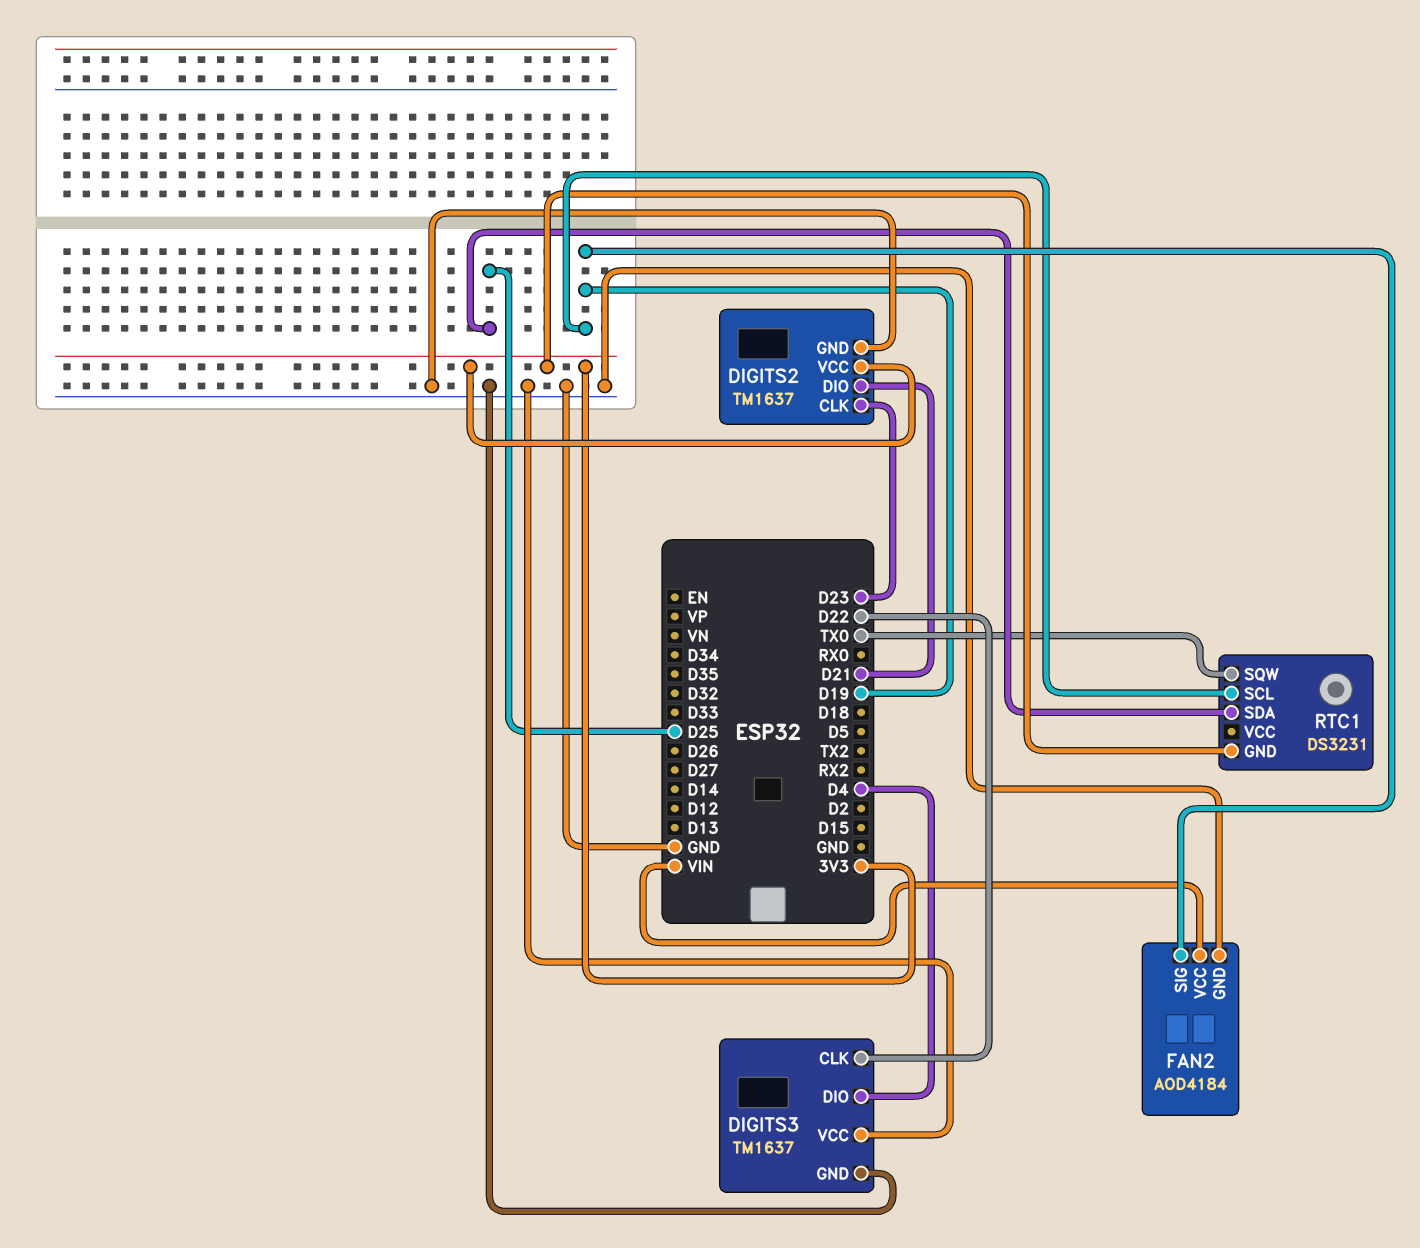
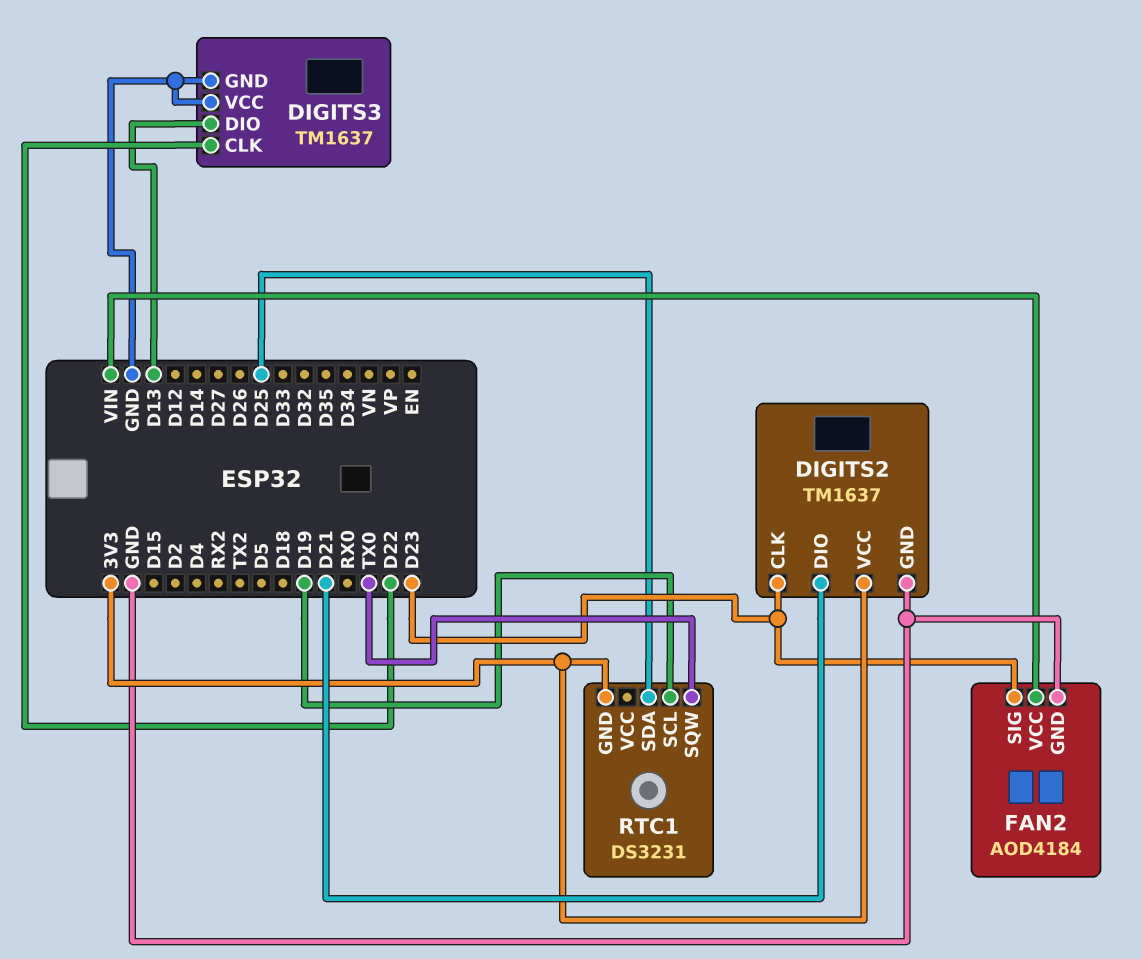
DIGITS3 pin DIO: D4 -> D13
FAN2 pin SIG: D19 -> D23

